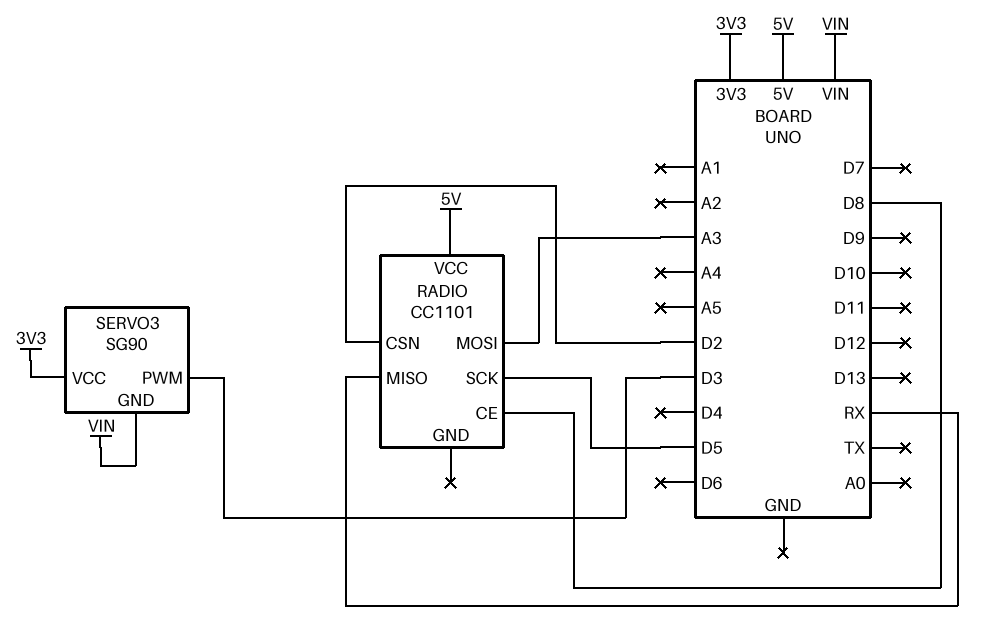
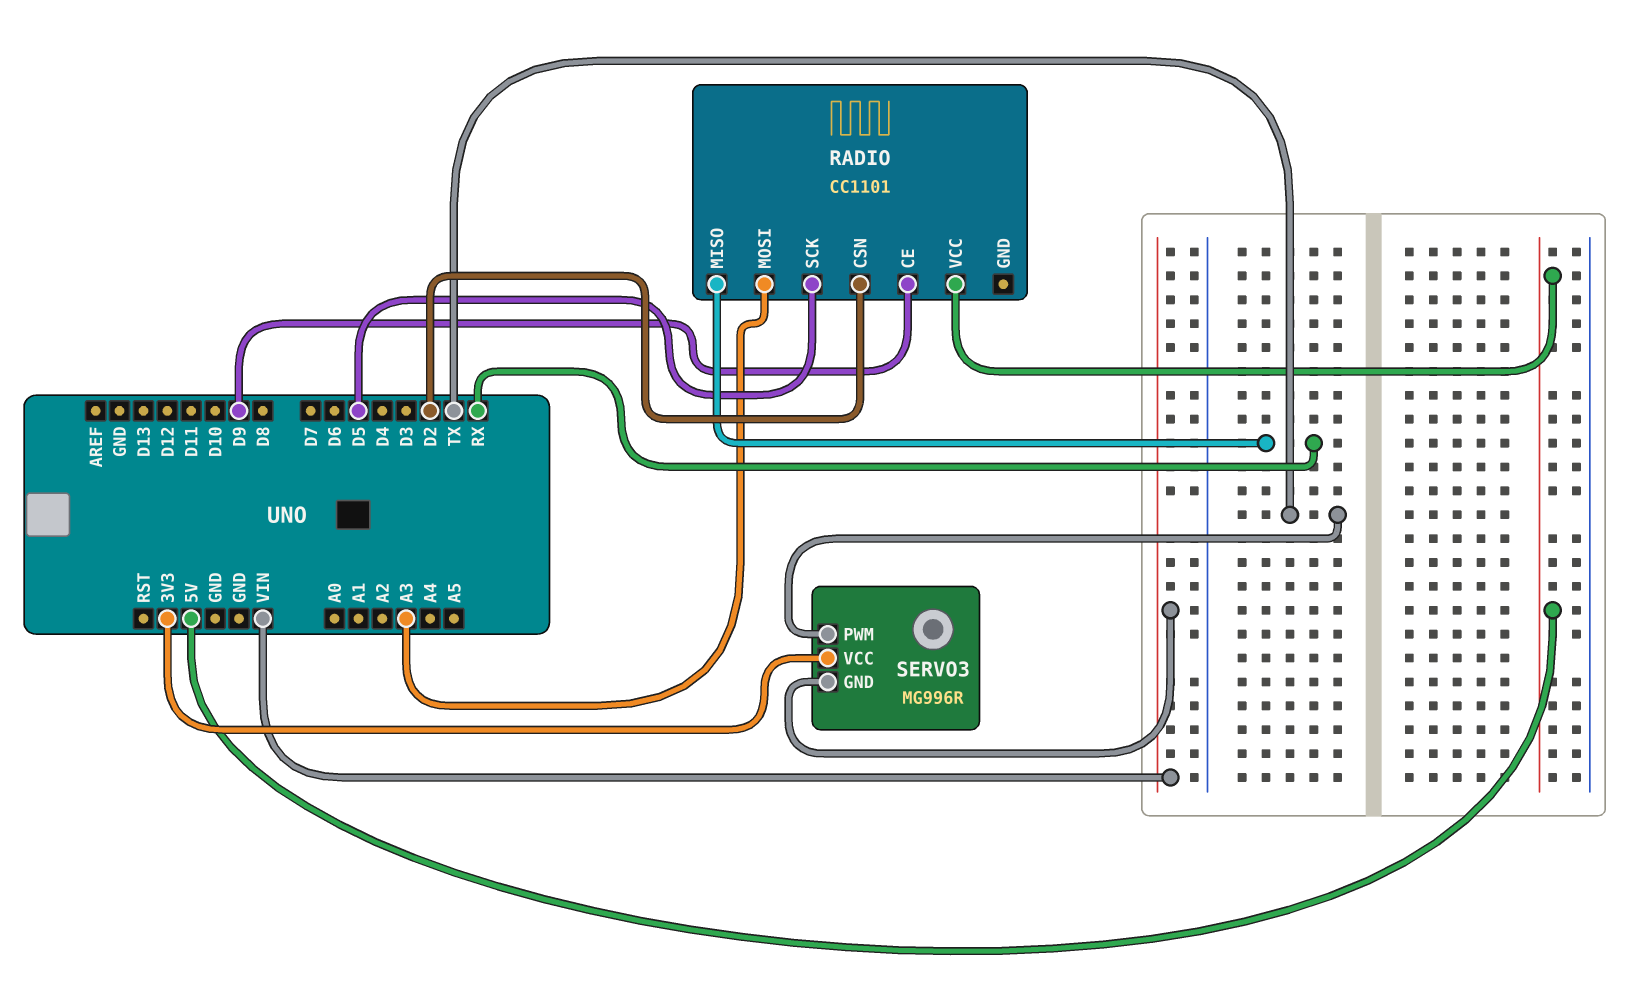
RADIO pin CE: D8 -> D9
SERVO3: SG90 -> MG996R
SERVO3 pin PWM: D3 -> TX

